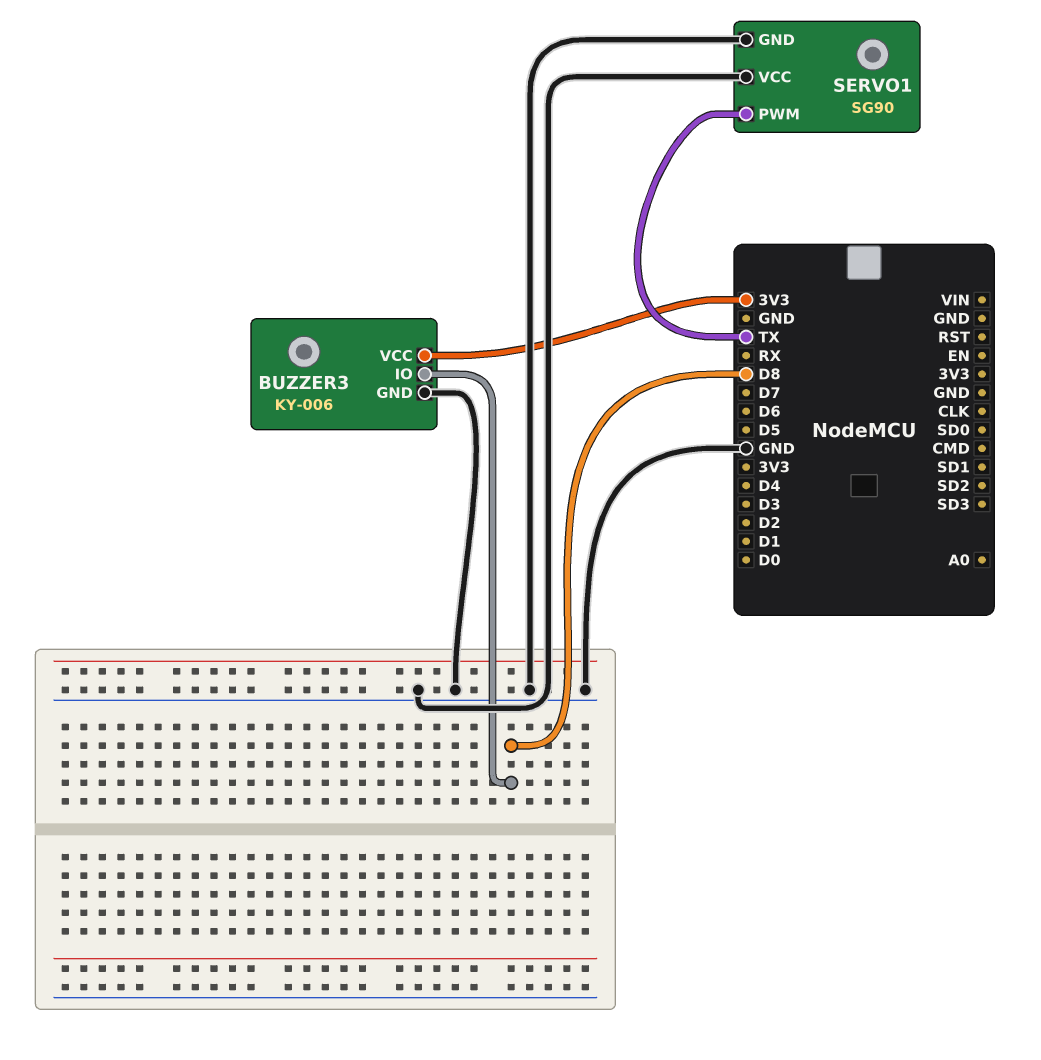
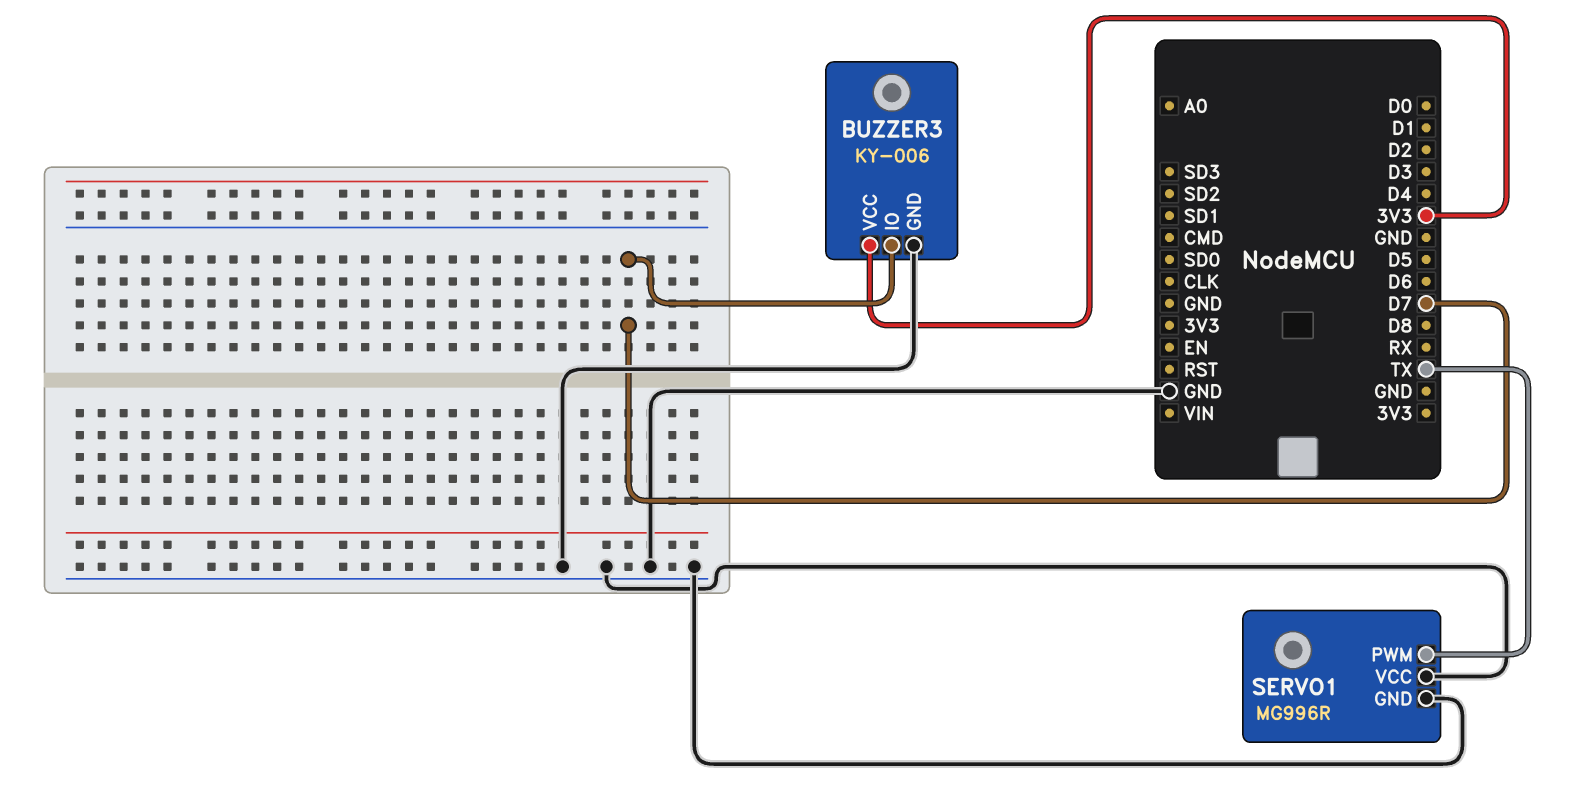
BUZZER3 pin IO: D8 -> D7
SERVO1: SG90 -> MG996R

